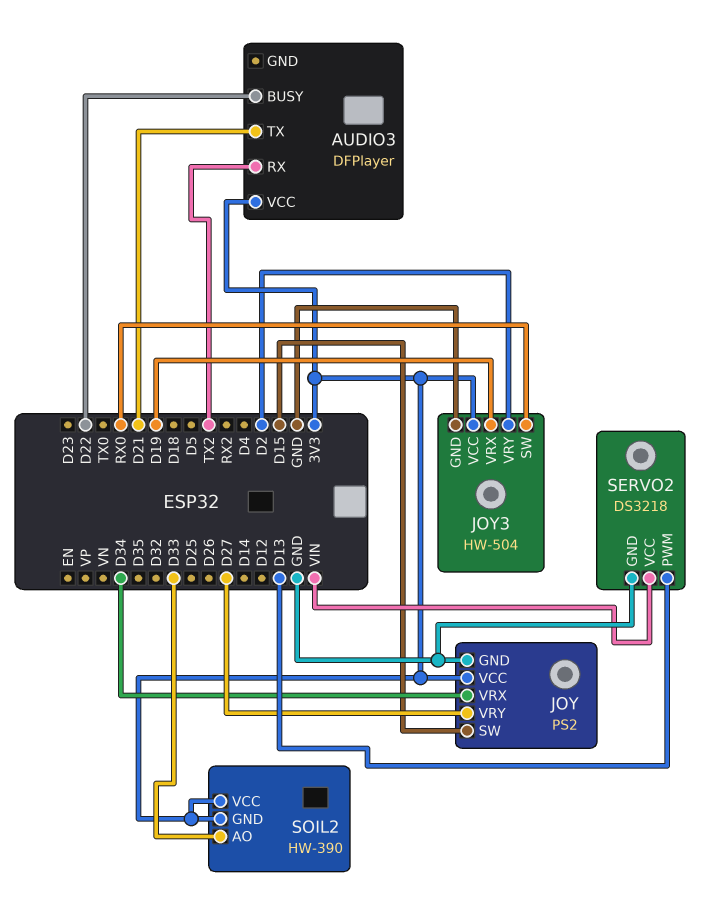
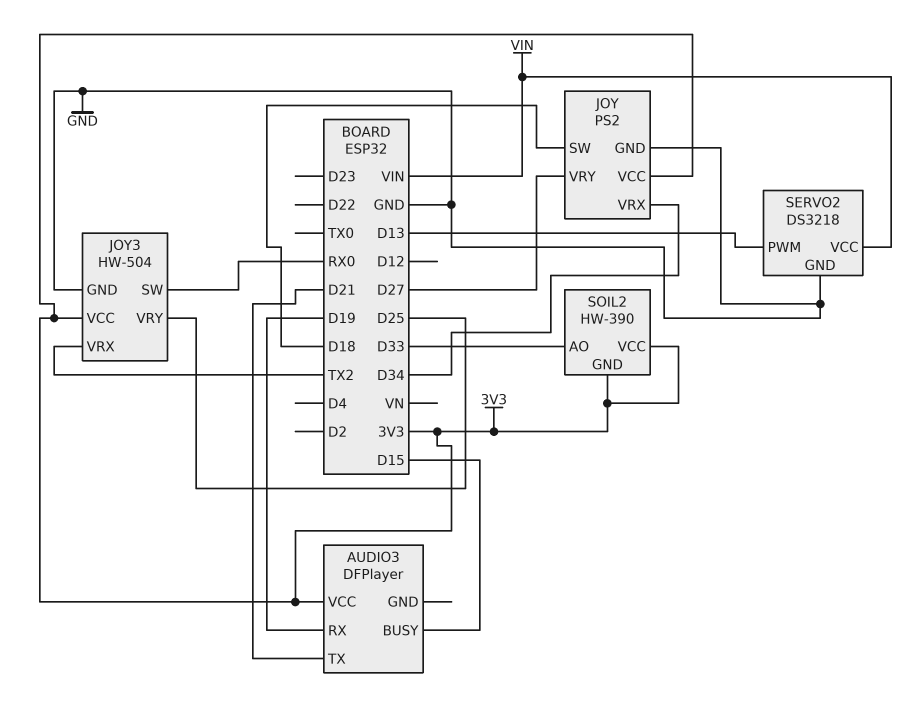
AUDIO3 pin BUSY: D22 -> D15
AUDIO3 pin RX: TX2 -> D19
JOY pin SW: D15 -> D18
JOY3 pin VRX: D19 -> TX2
JOY3 pin VRY: D2 -> D25

